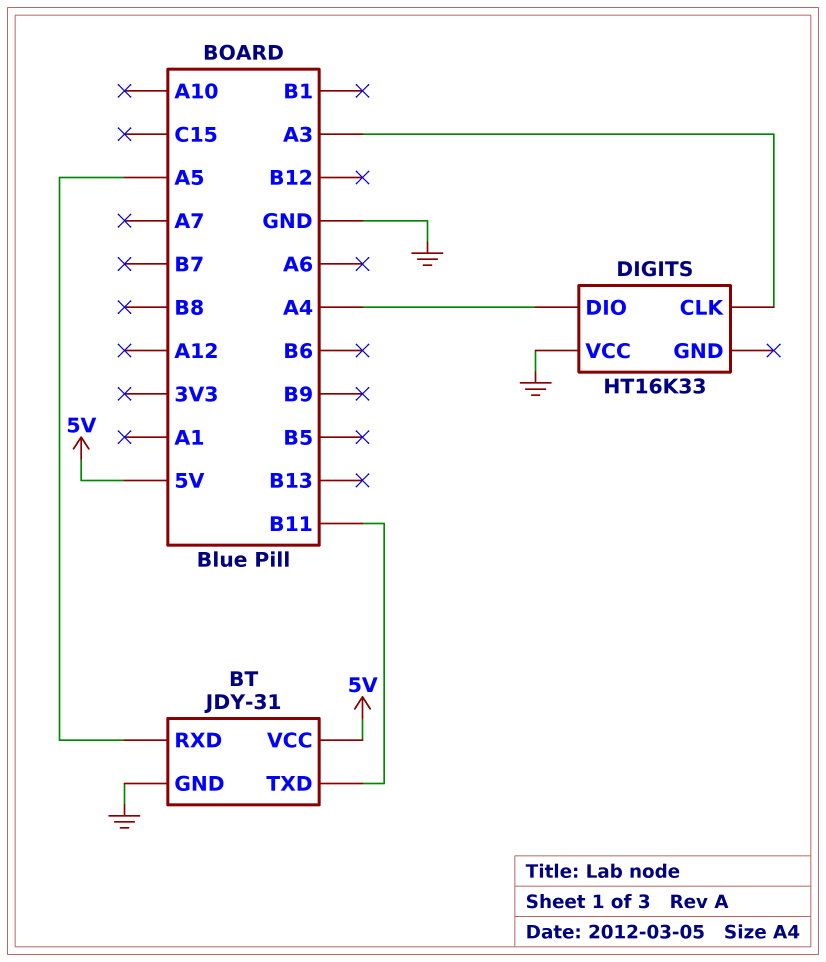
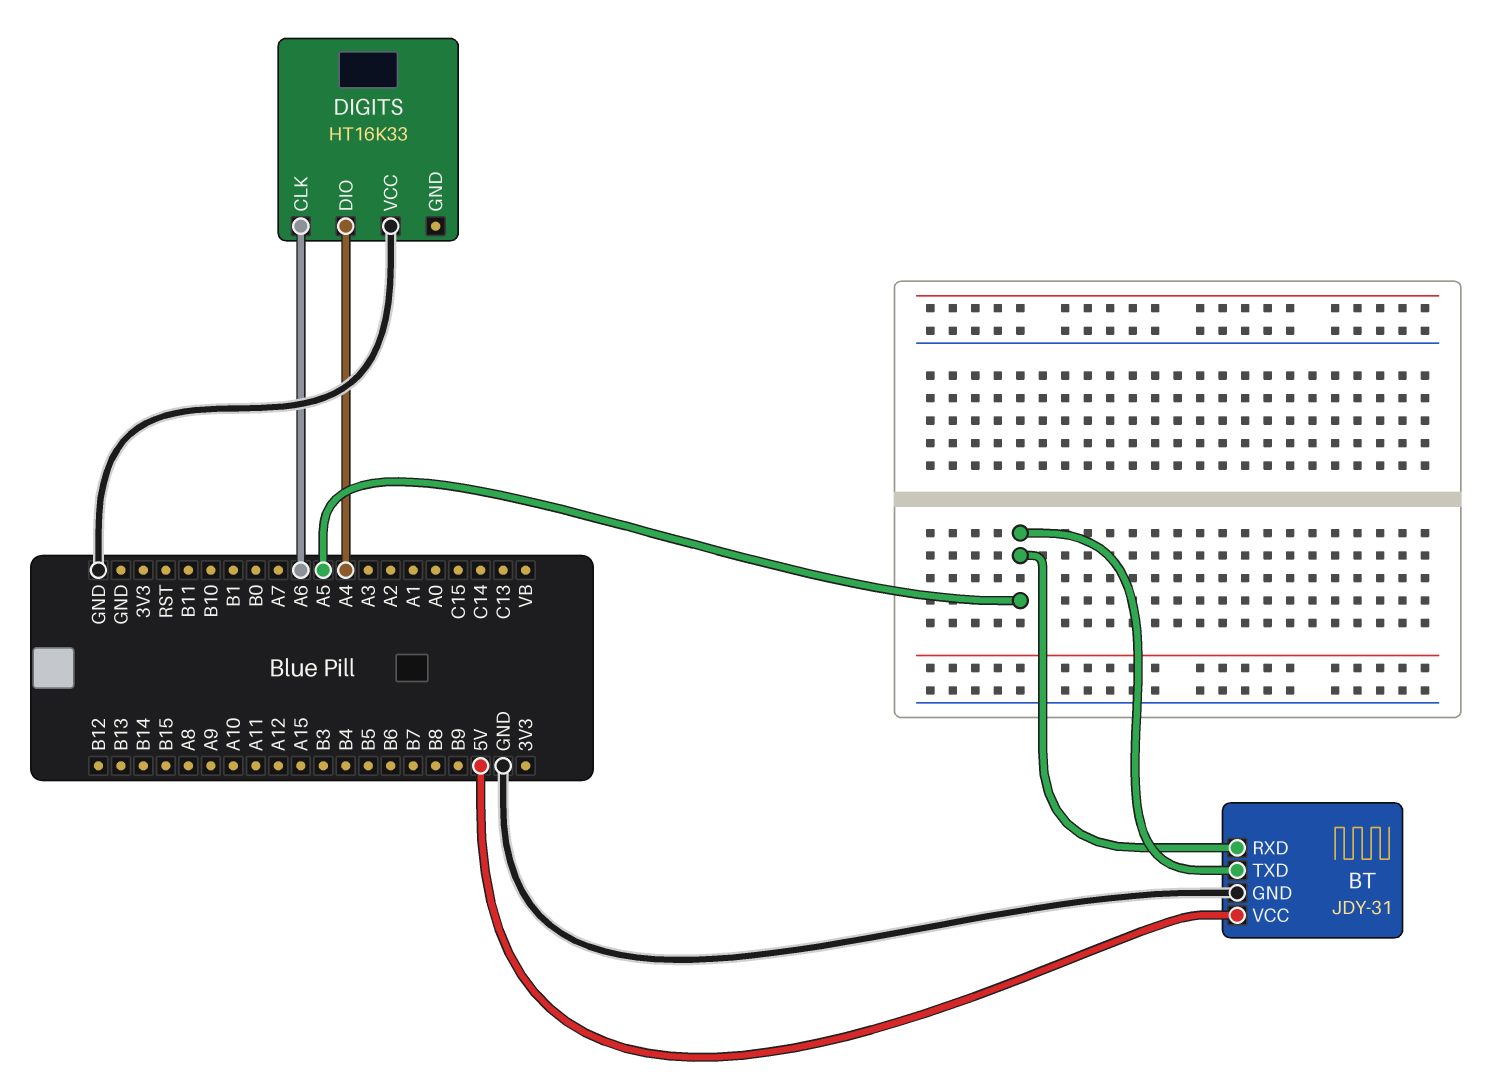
BT pin TXD: B11 -> A5
DIGITS pin CLK: A3 -> A6

